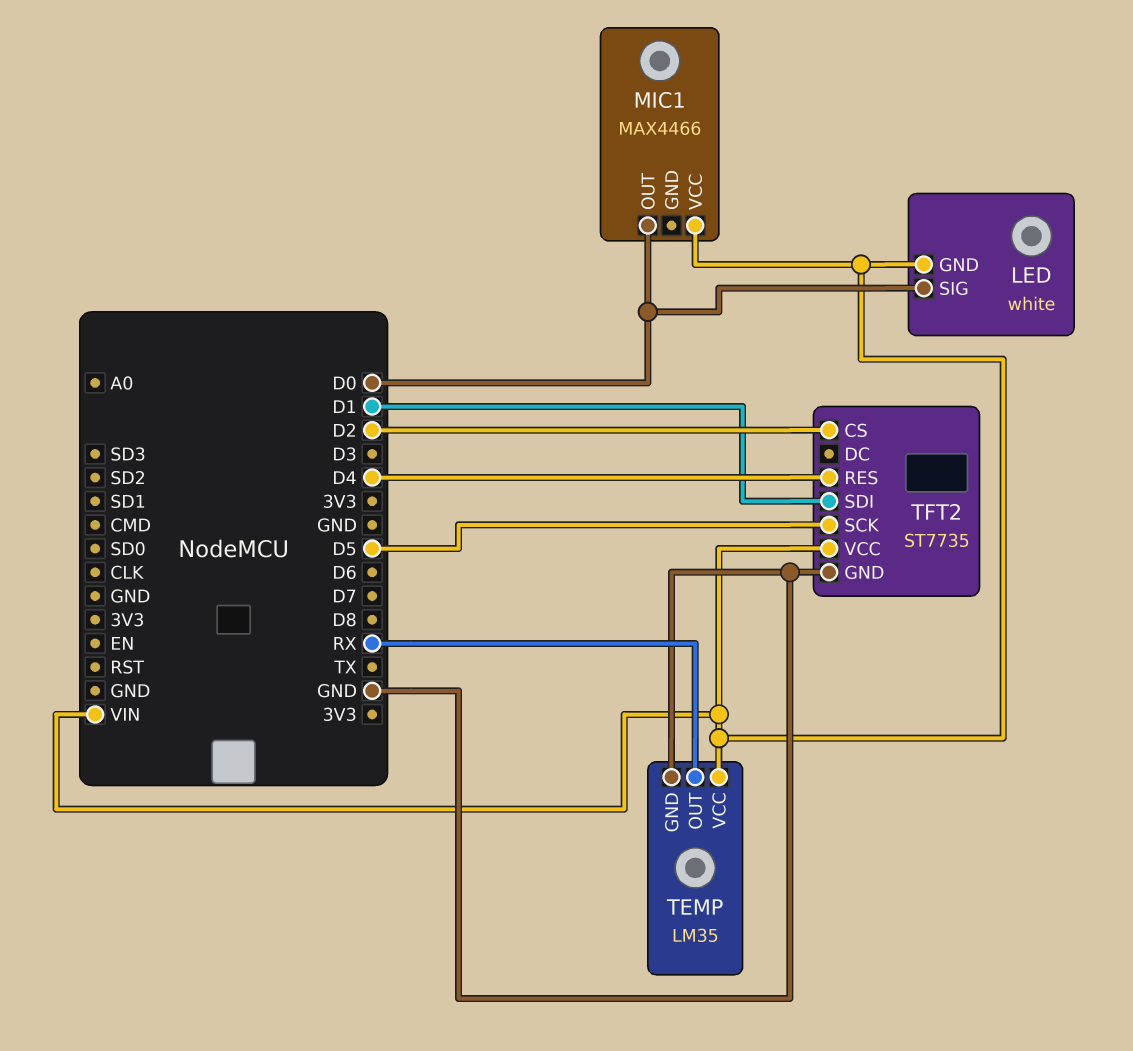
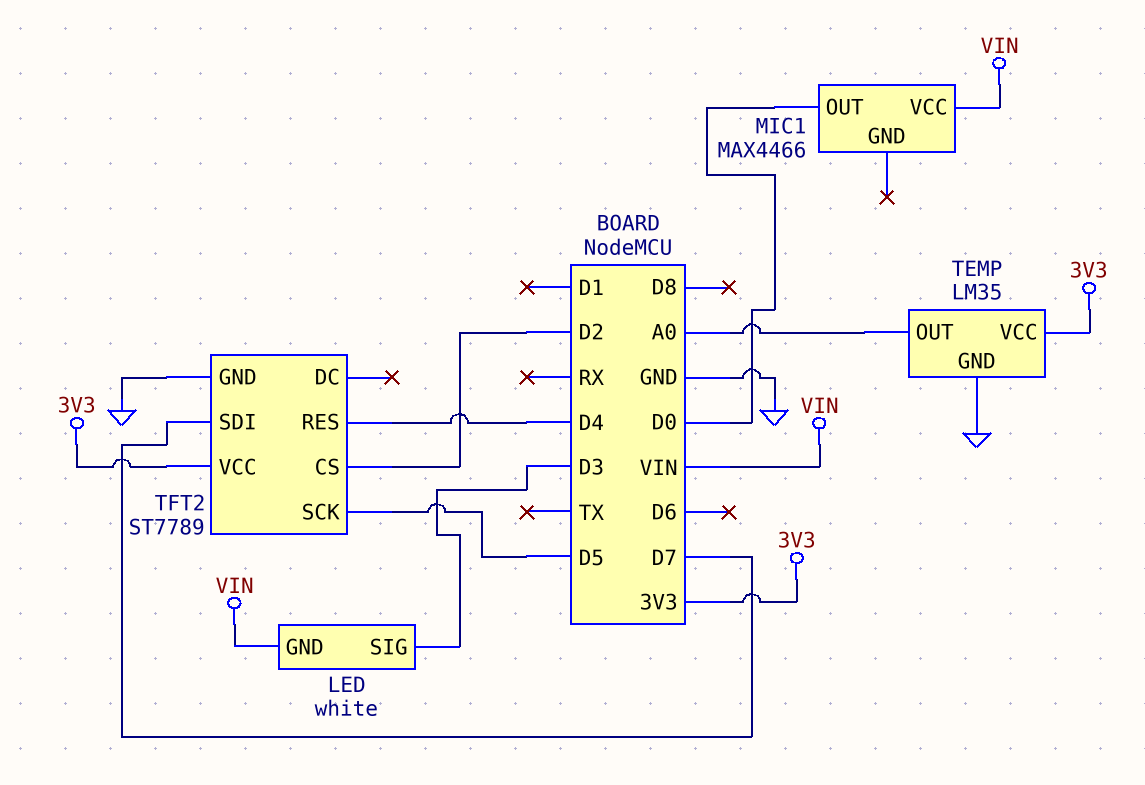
LED pin SIG: D0 -> D3
TEMP pin OUT: RX -> A0
TEMP pin VCC: VIN -> 3V3
TFT2: ST7735 -> ST7789
TFT2 pin SDI: D1 -> D7
TFT2 pin VCC: VIN -> 3V3

